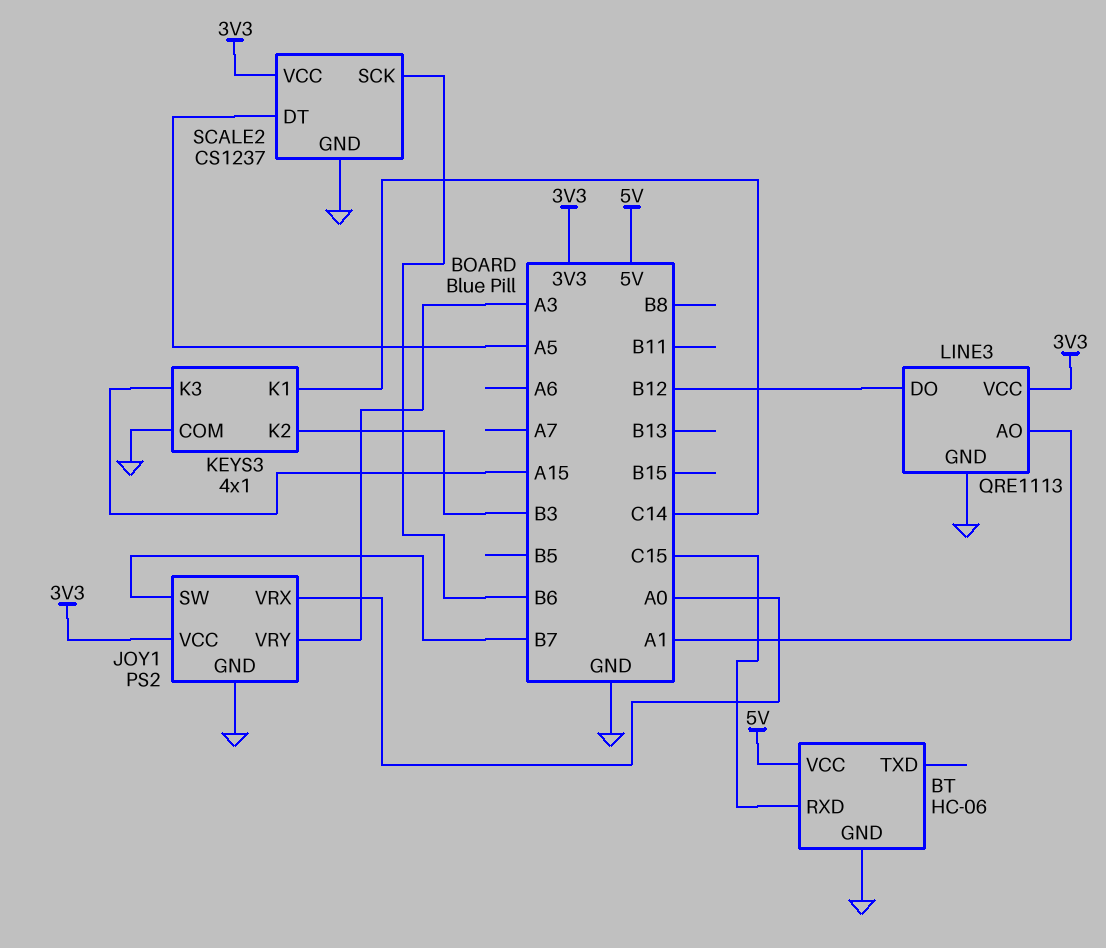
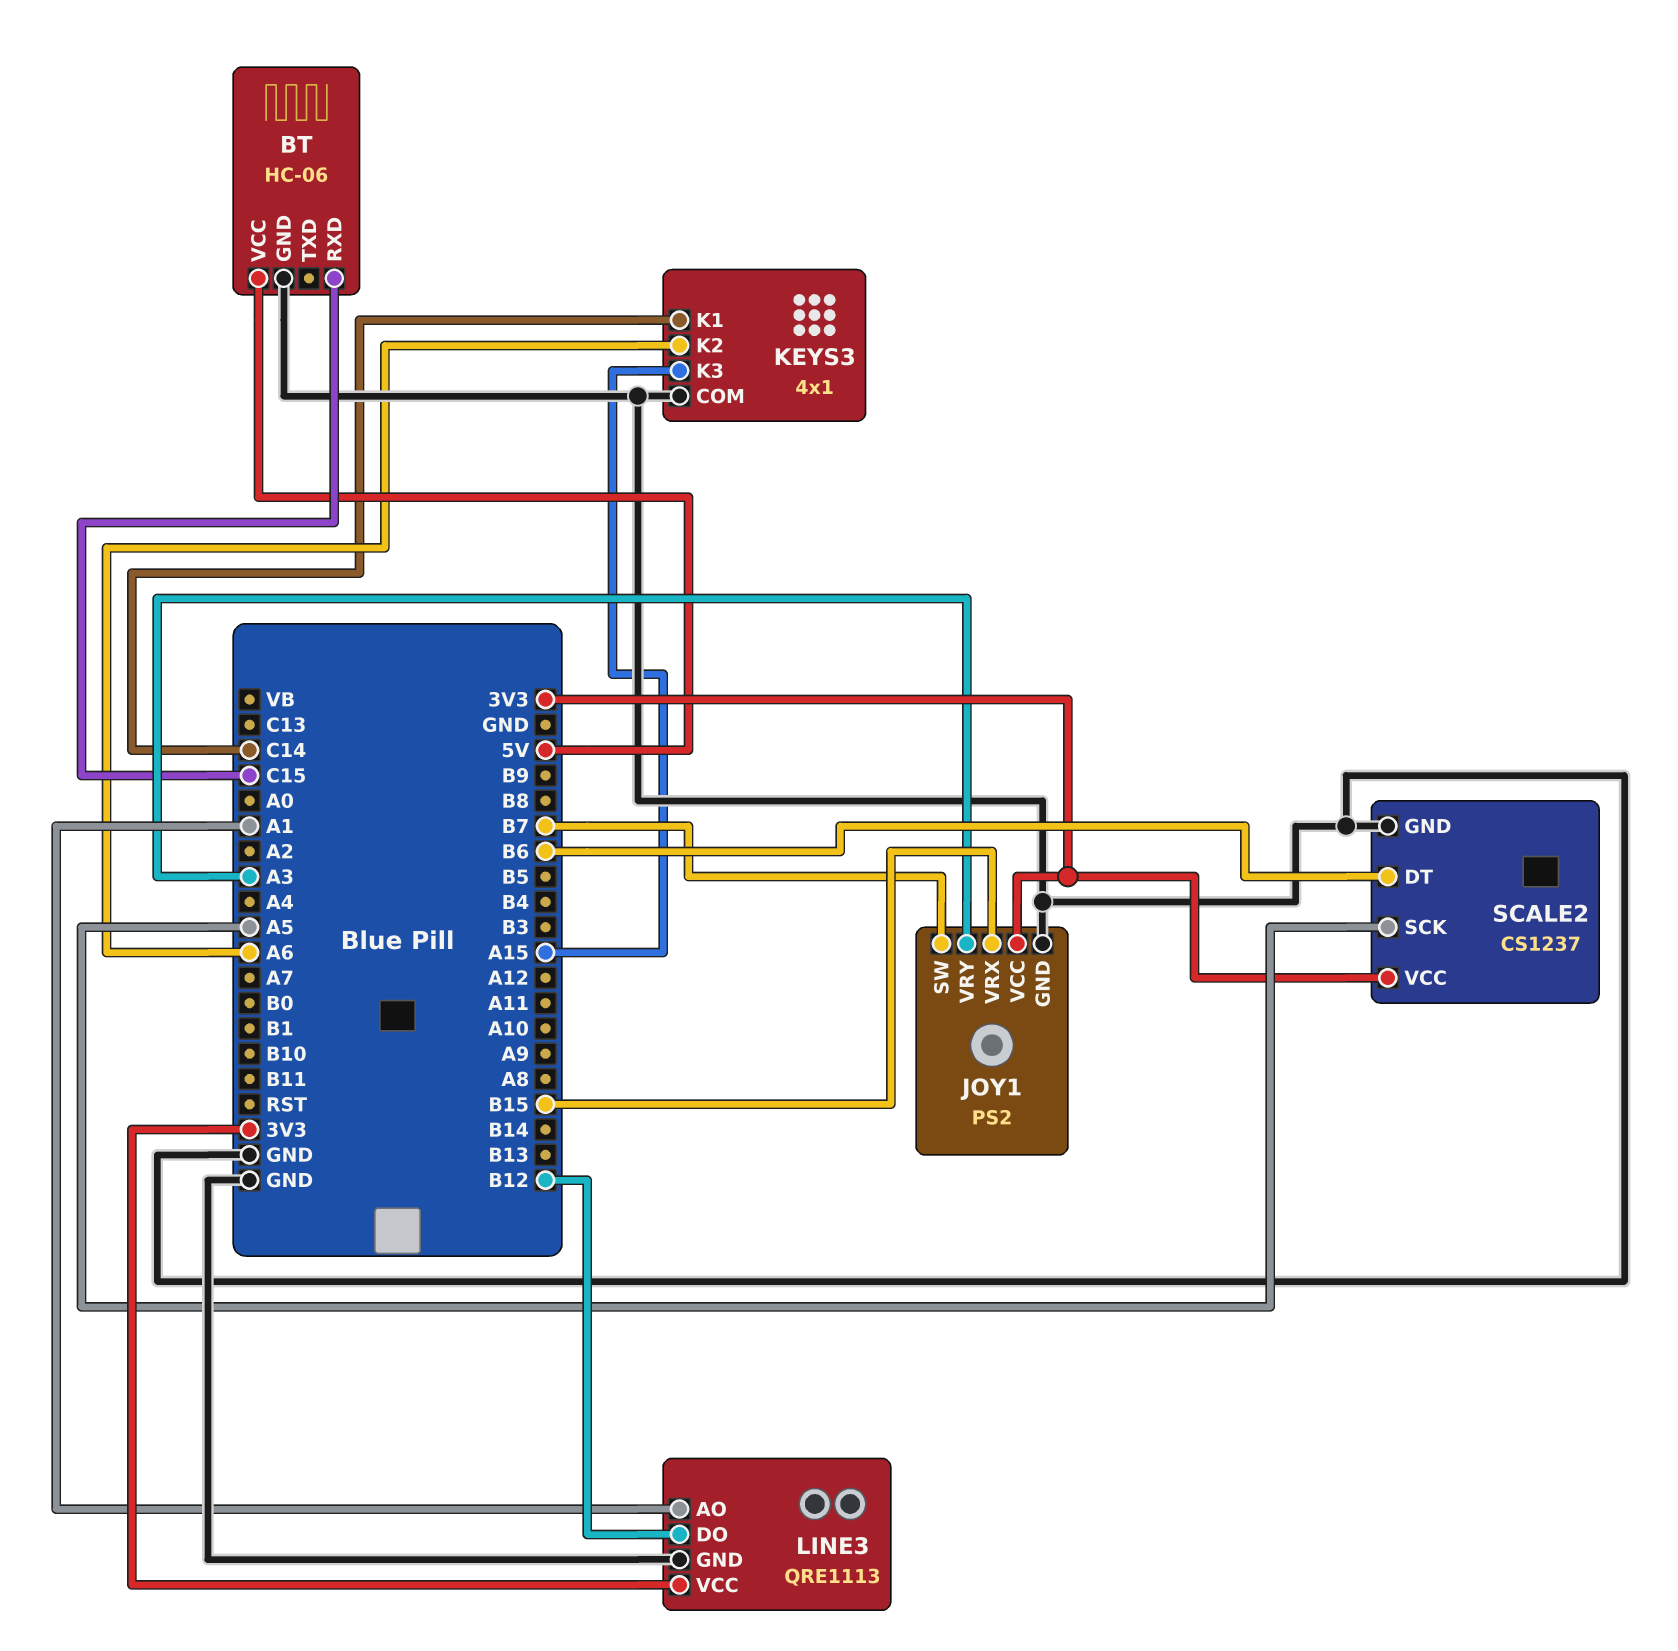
JOY1 pin VRX: A0 -> B15
KEYS3 pin K2: B3 -> A6
SCALE2 pin DT: A5 -> B6
SCALE2 pin SCK: B6 -> A5

